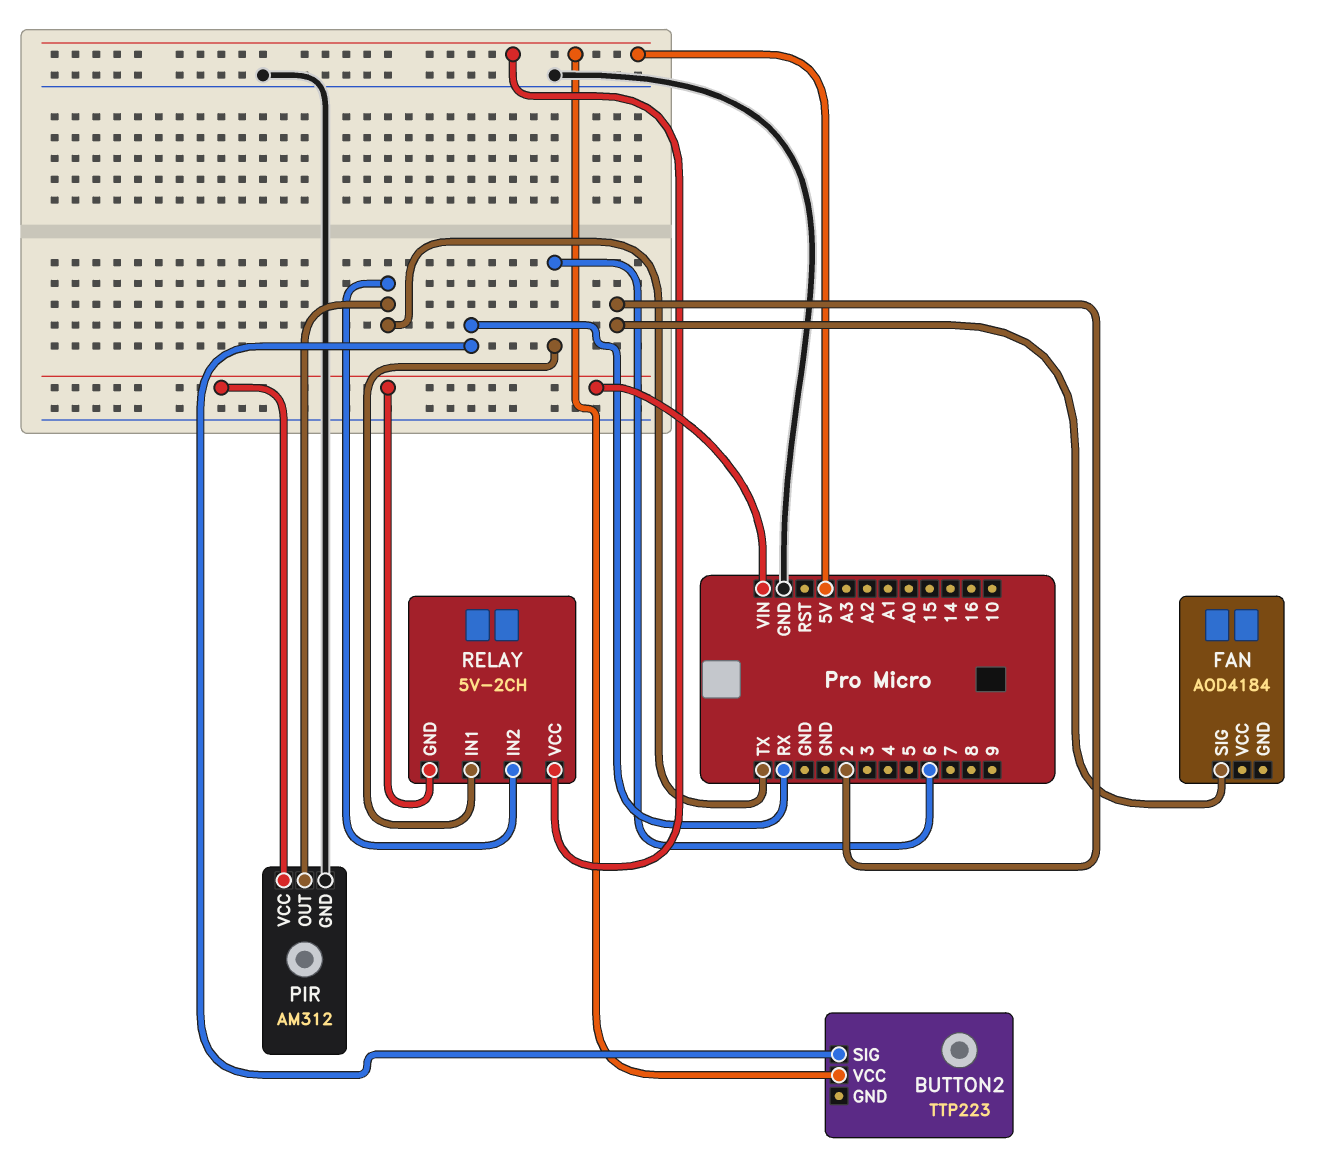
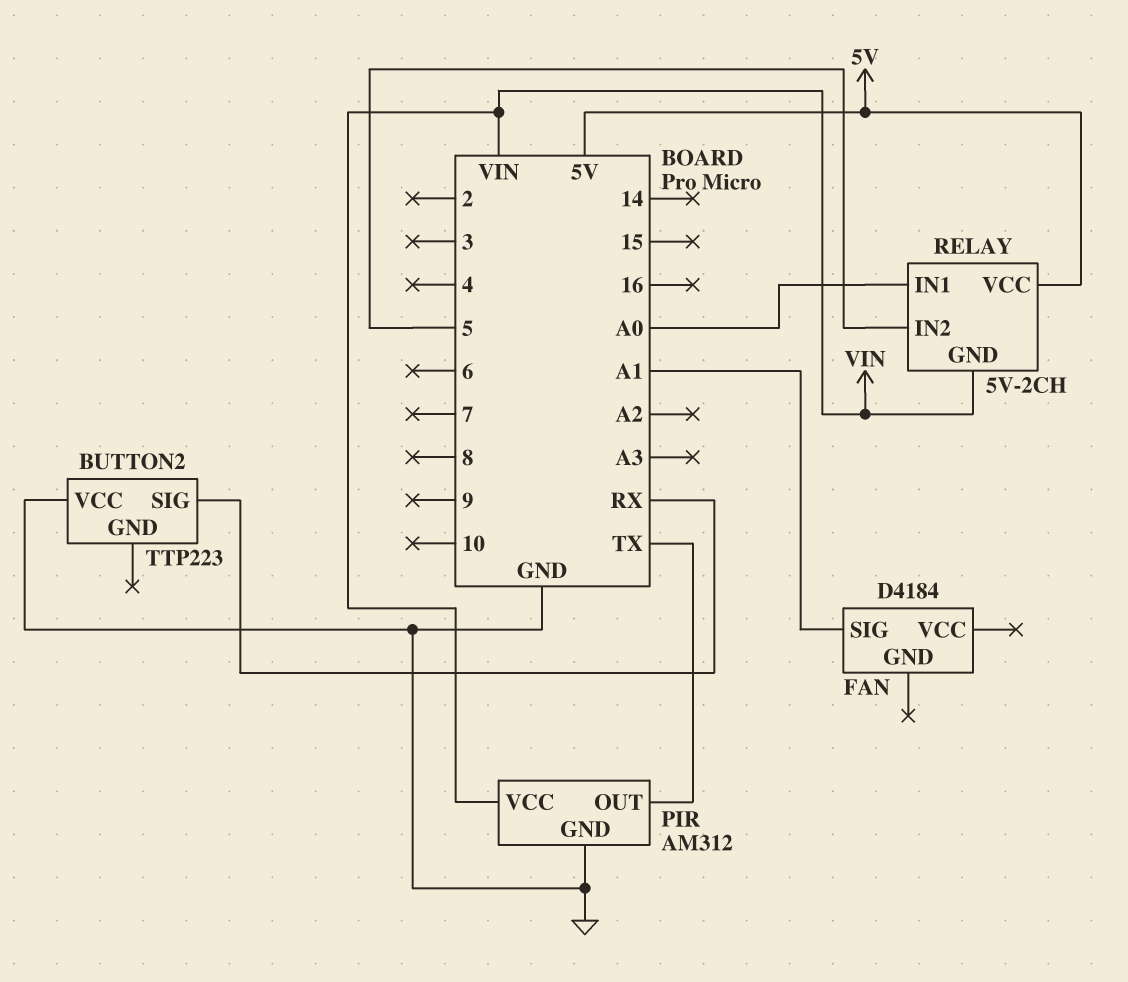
BUTTON2 pin VCC: 5V -> GND
FAN: AOD4184 -> D4184
FAN pin SIG: 2 -> A1
RELAY pin IN1: 6 -> A0
RELAY pin IN2: TX -> 5

